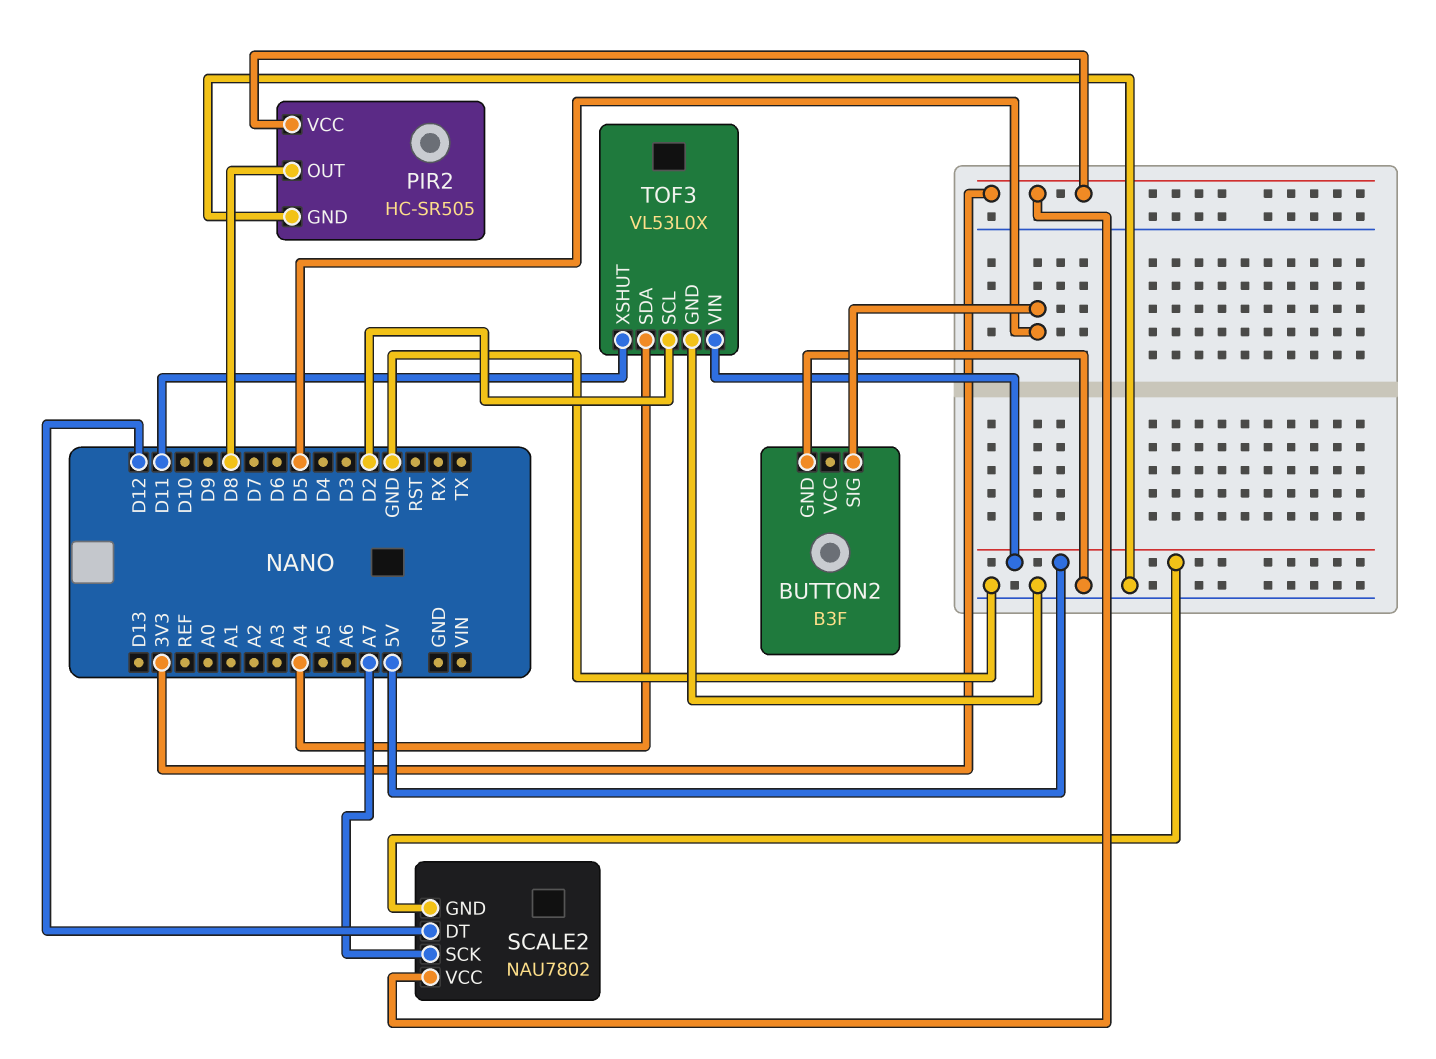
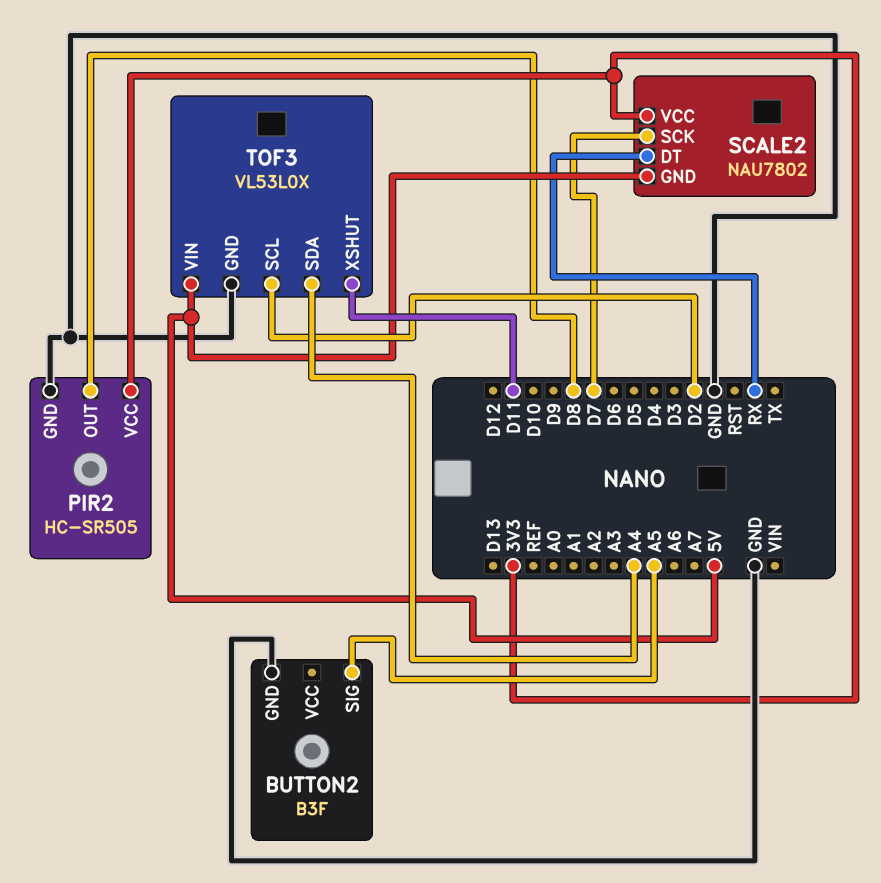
BUTTON2 pin SIG: D5 -> A5
SCALE2 pin DT: D12 -> RX
SCALE2 pin SCK: A7 -> D7

